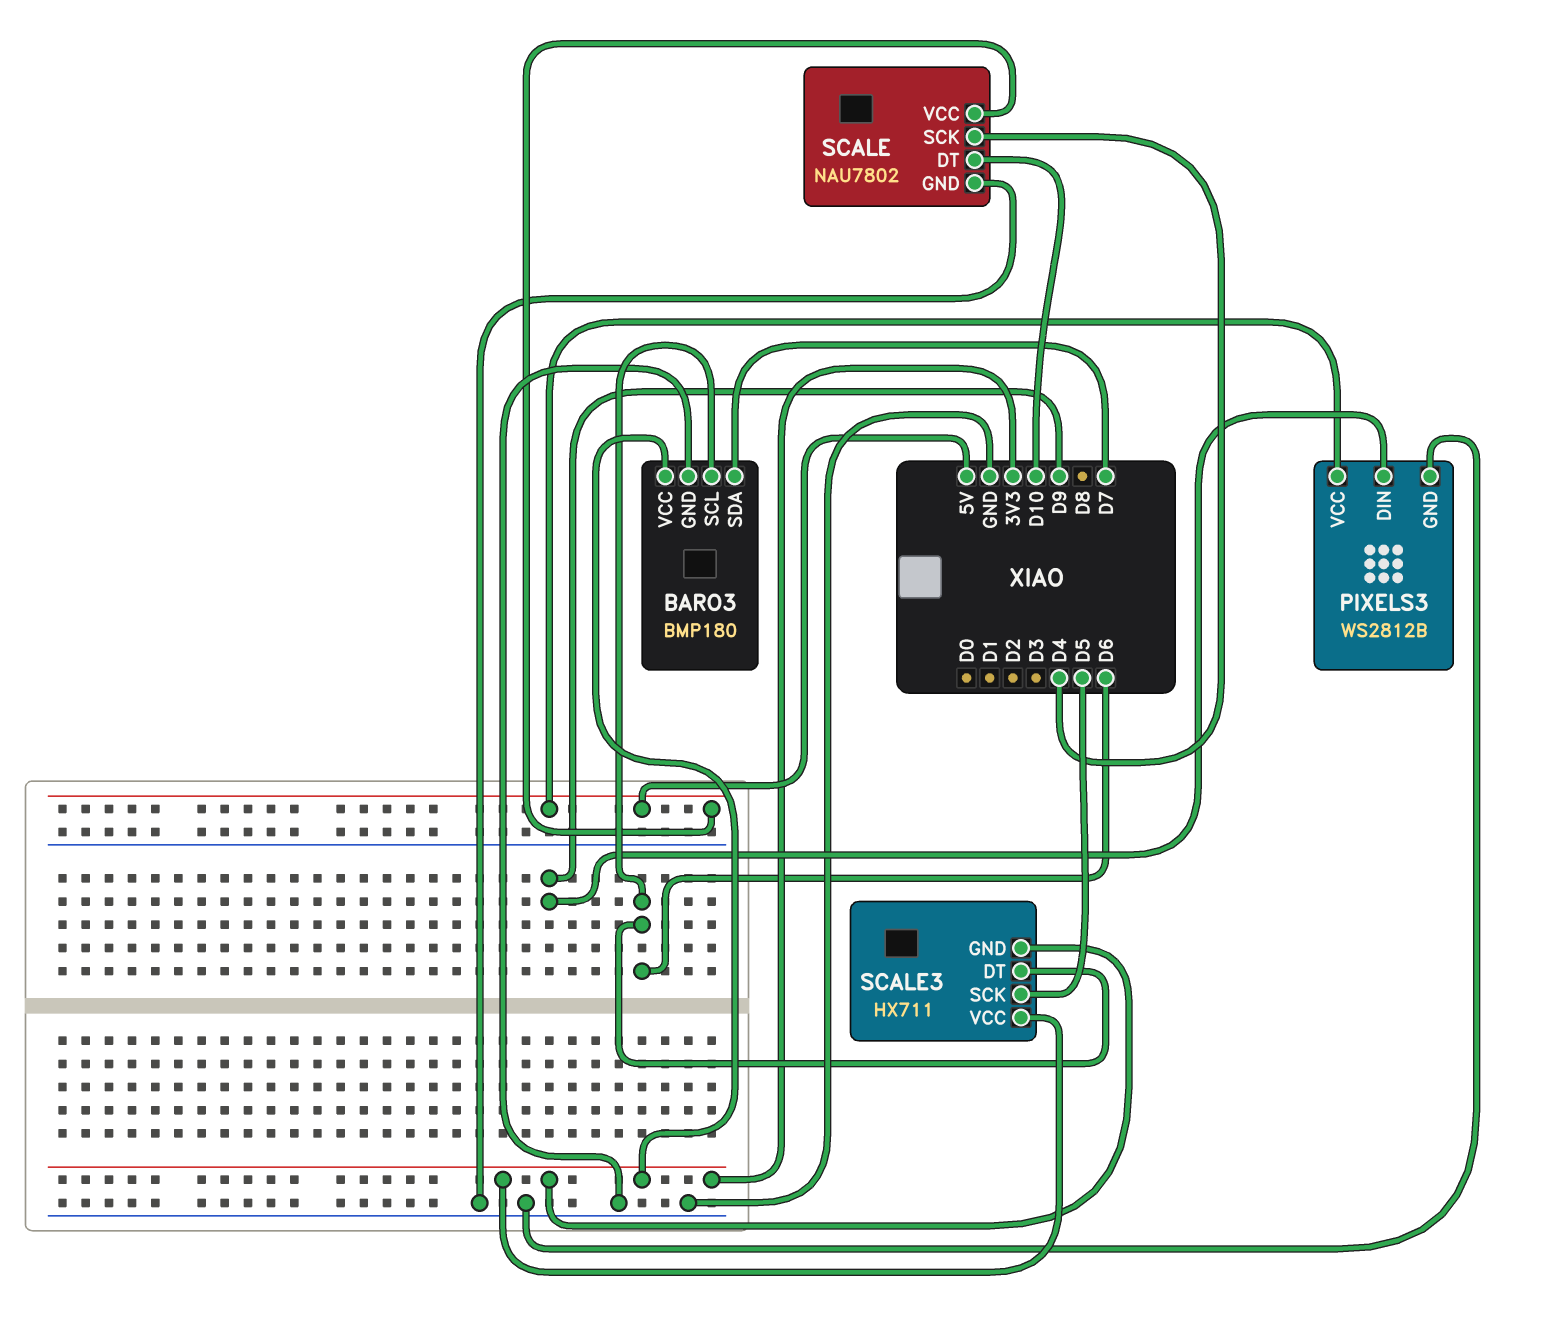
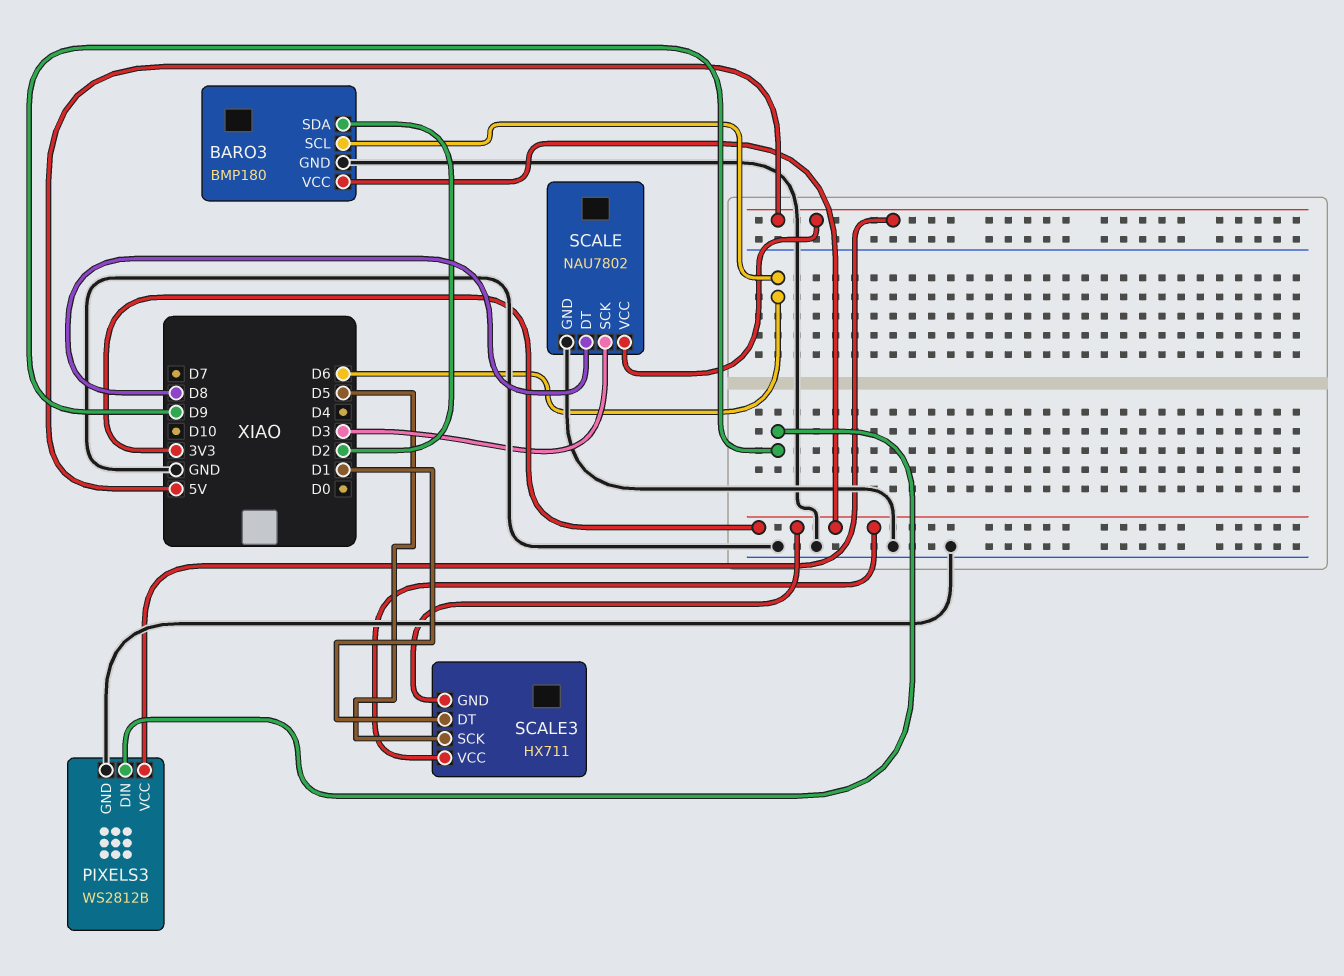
BARO3 pin SDA: D7 -> D2
SCALE pin DT: D10 -> D8
SCALE pin SCK: D4 -> D3
SCALE3 pin DT: D6 -> D1

